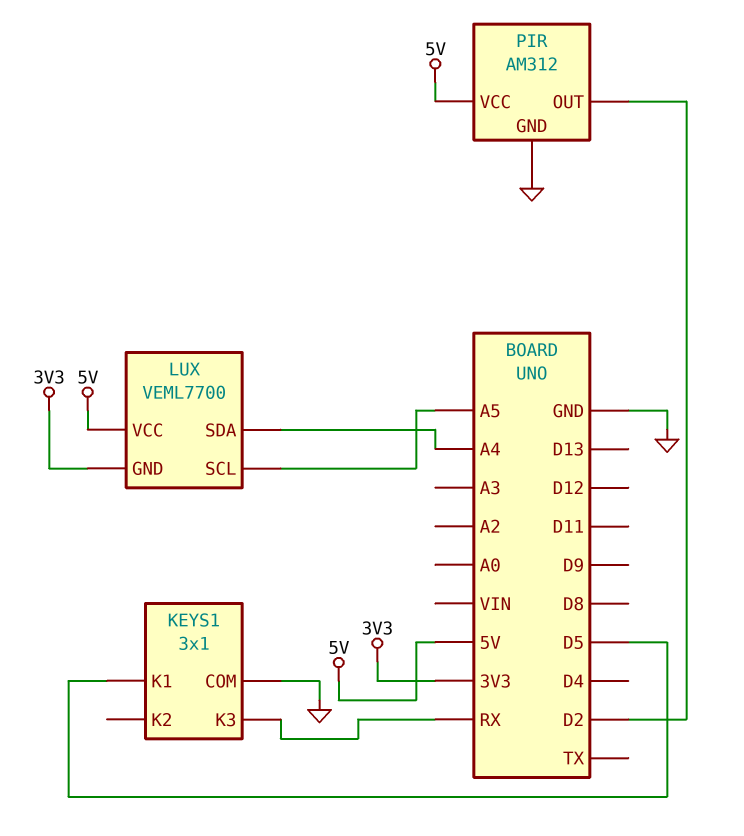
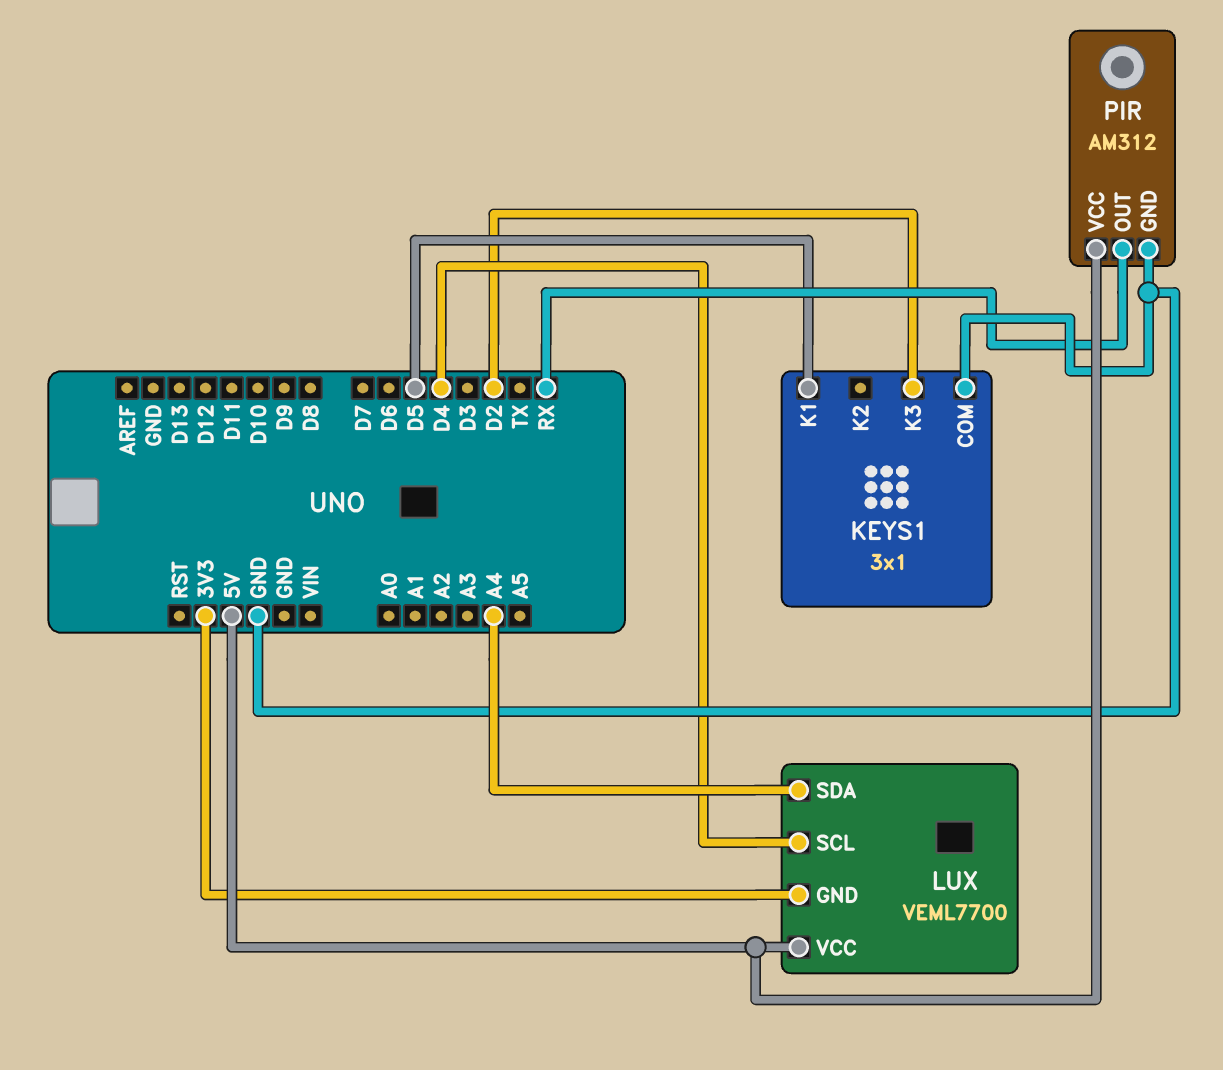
KEYS1 pin K3: RX -> D2
LUX pin SCL: A5 -> D4
PIR pin OUT: D2 -> RX

